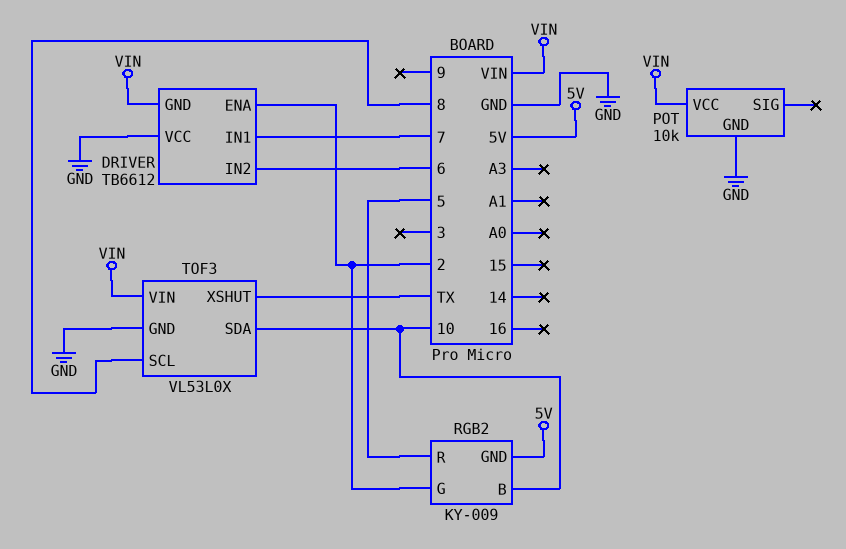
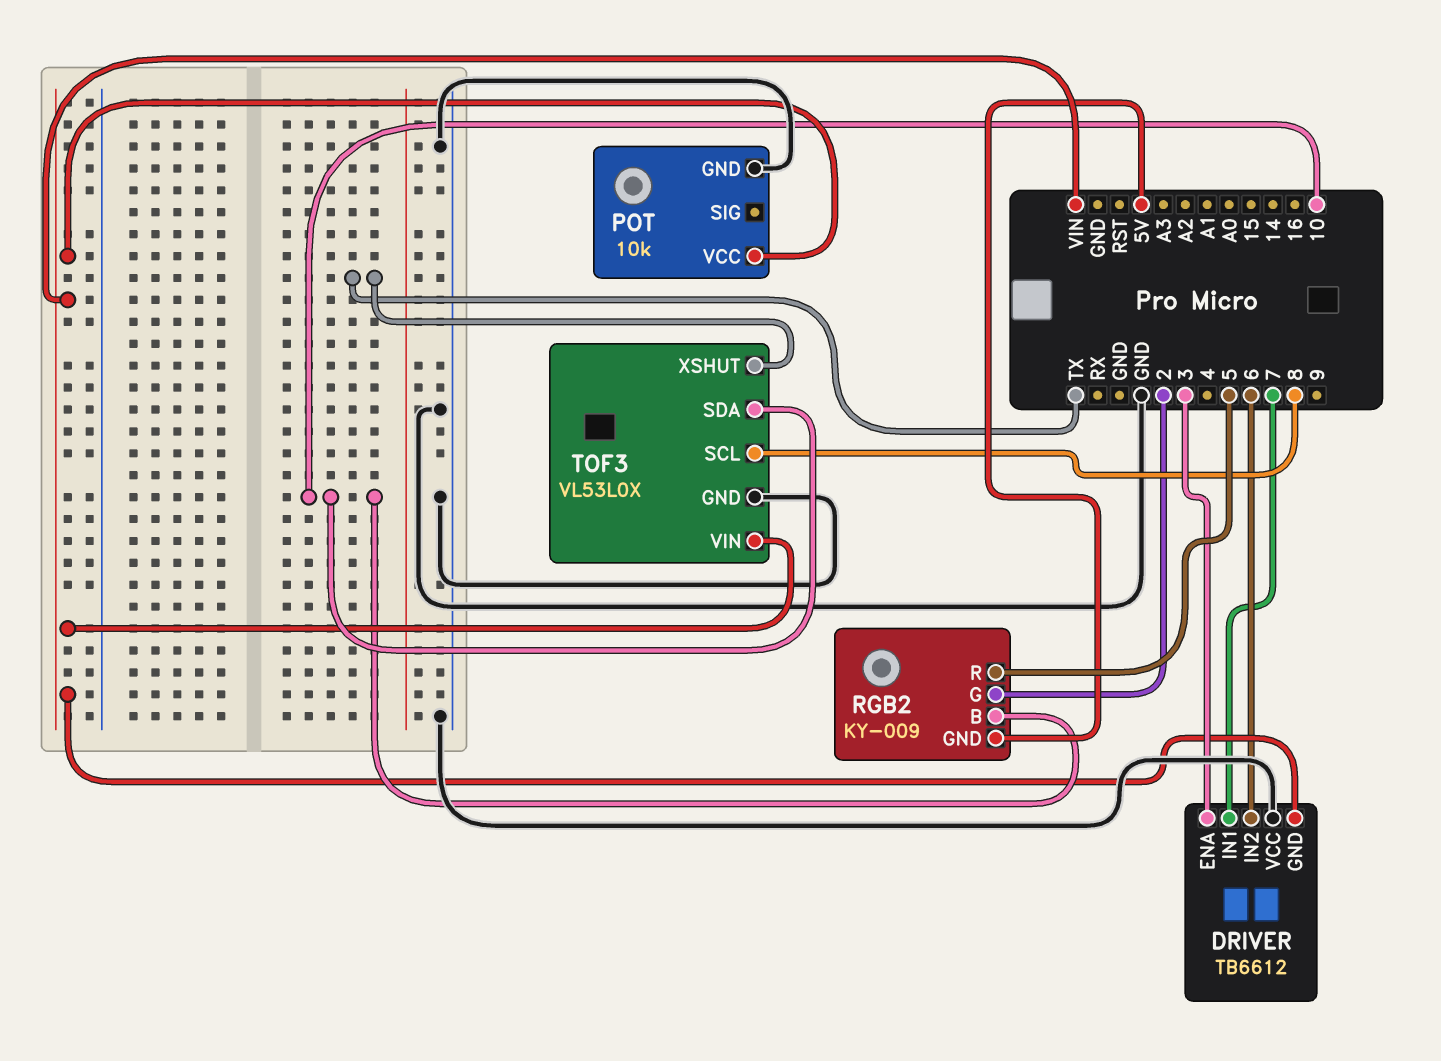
DRIVER pin ENA: 2 -> 3

